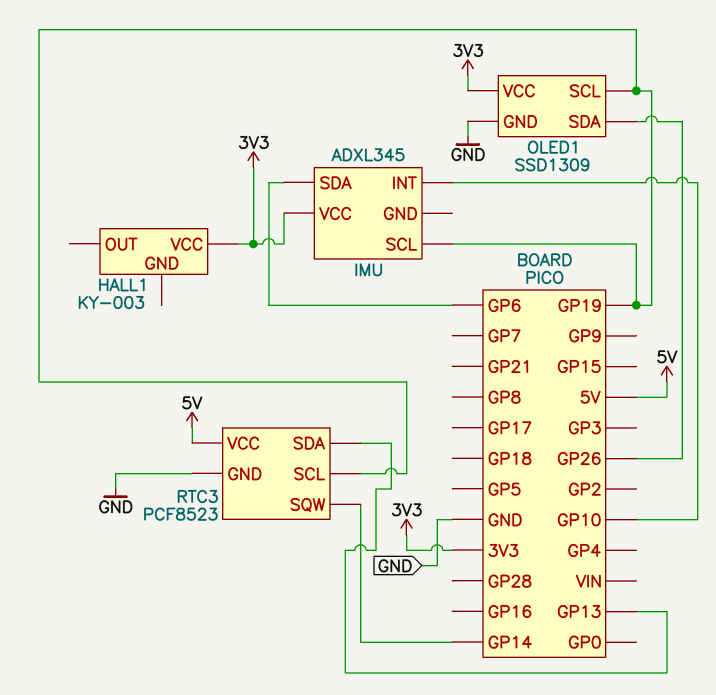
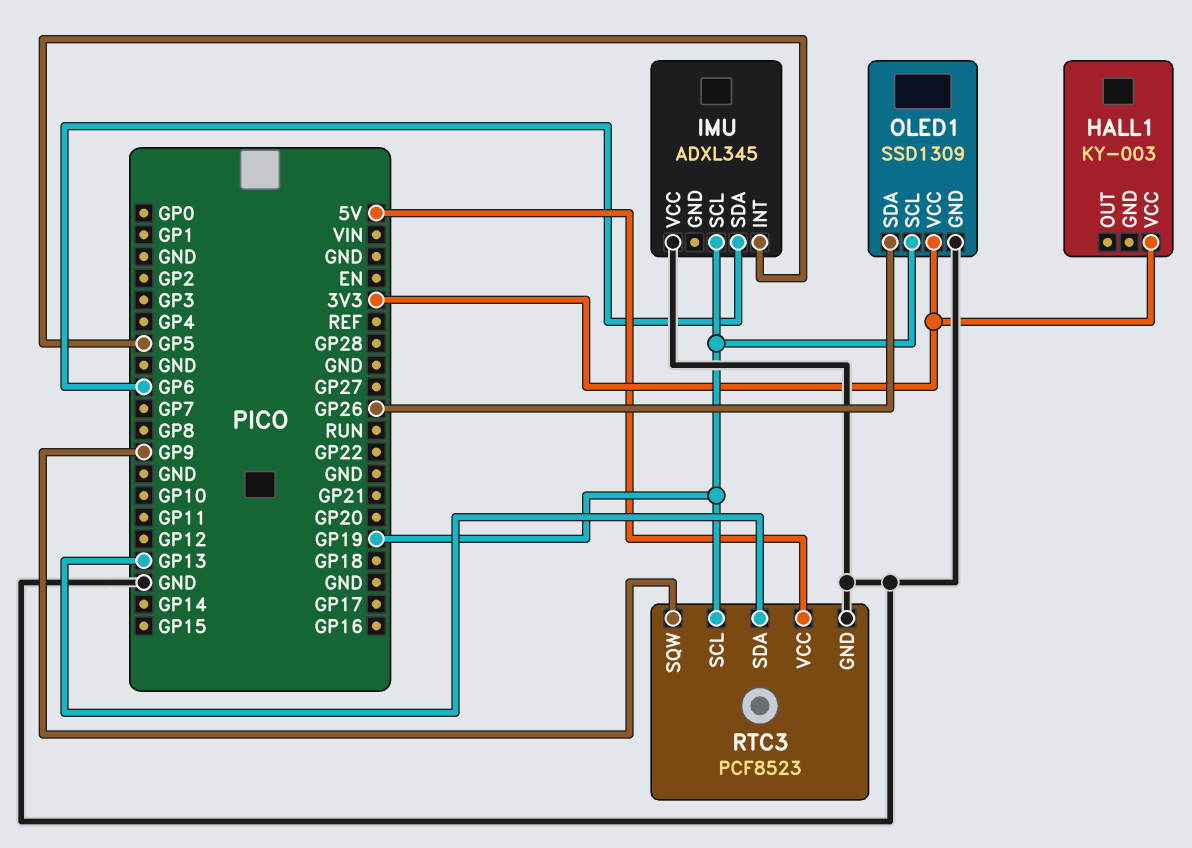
IMU pin INT: GP10 -> GP5
IMU pin VCC: 3V3 -> GND
RTC3 pin SQW: GP14 -> GP9

